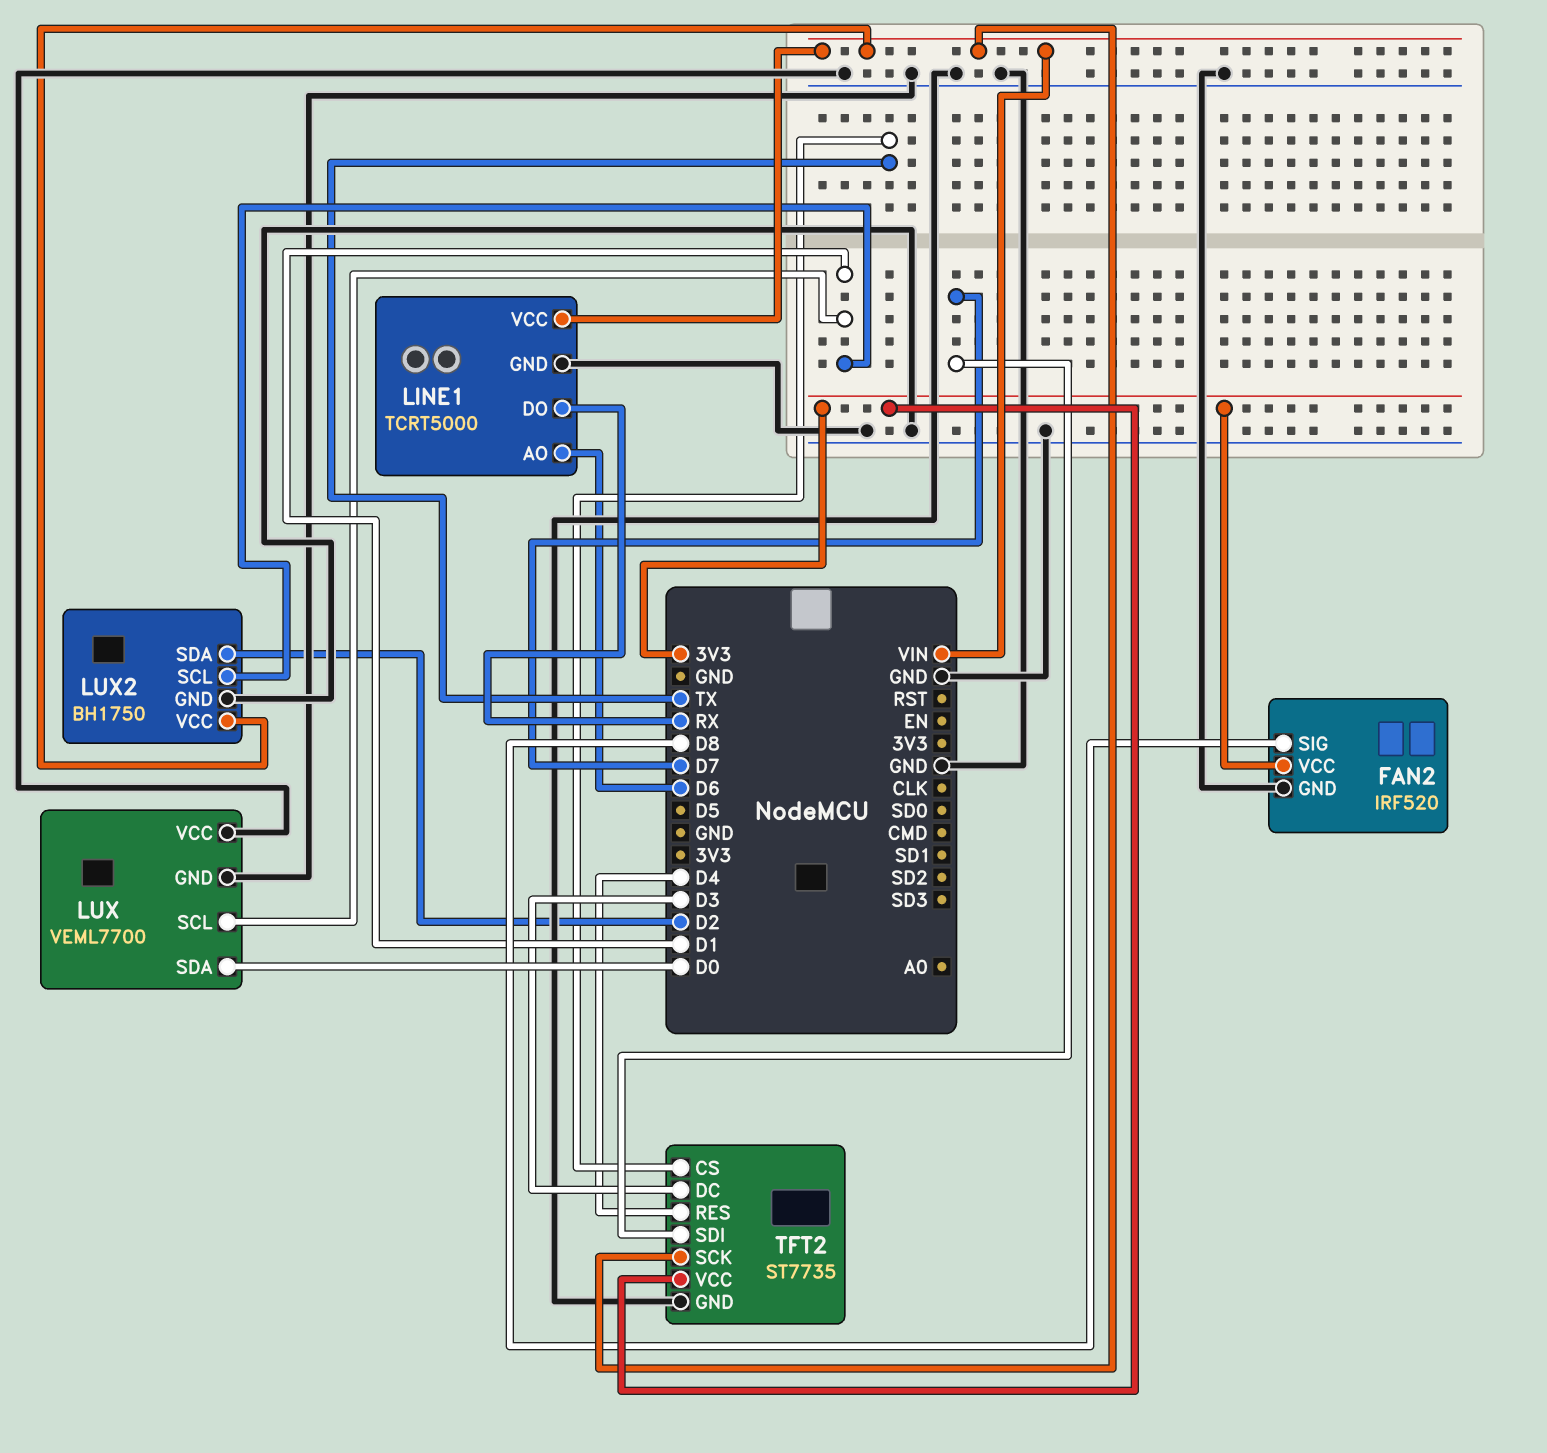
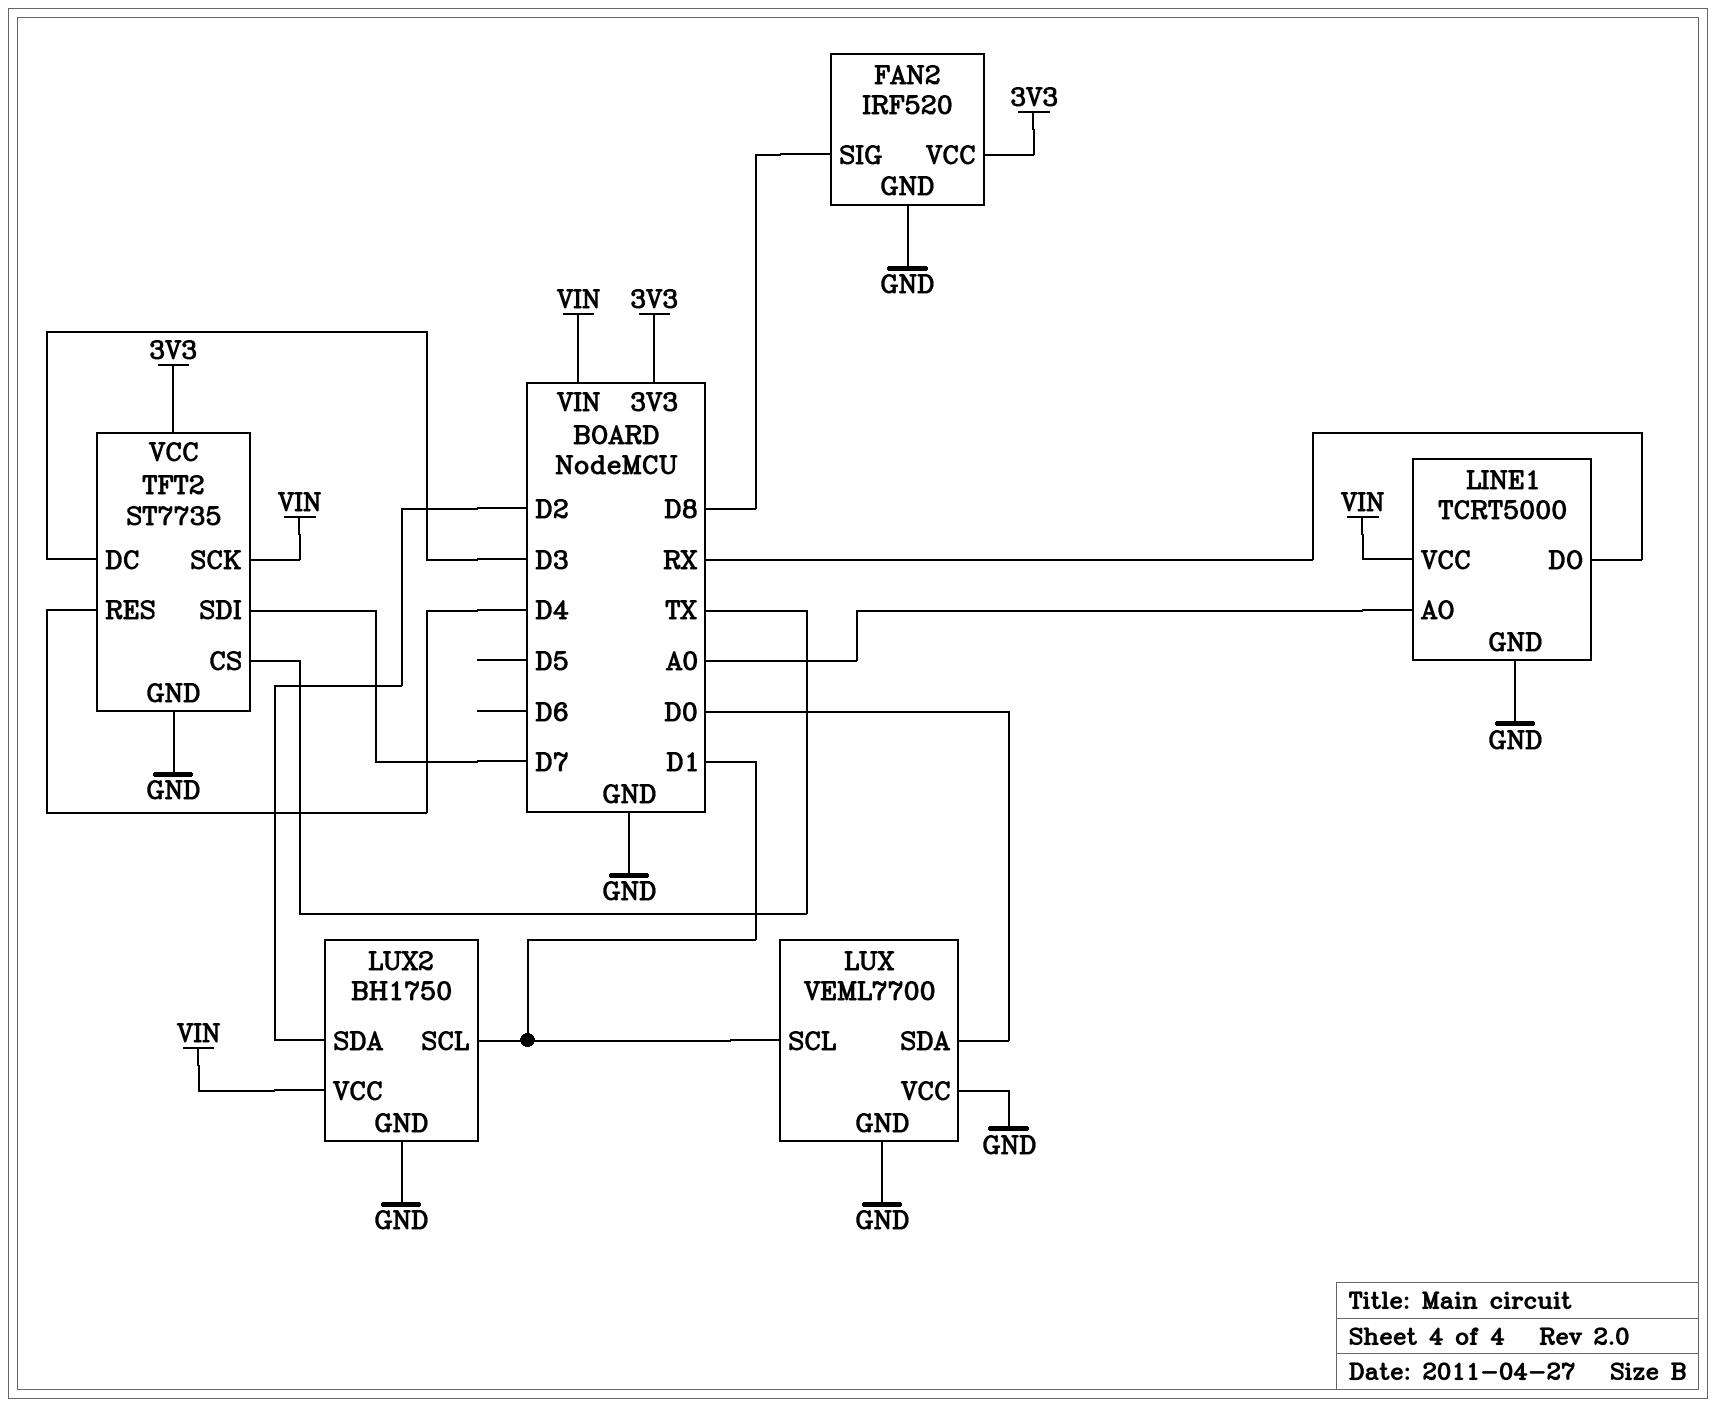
LINE1 pin AO: D6 -> A0

